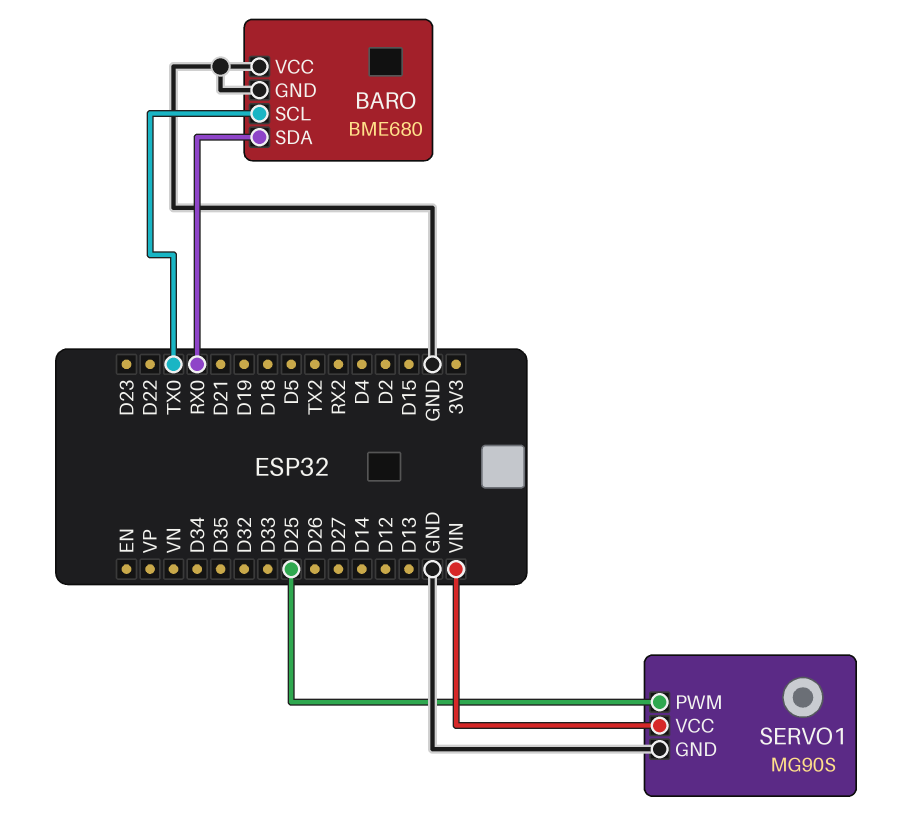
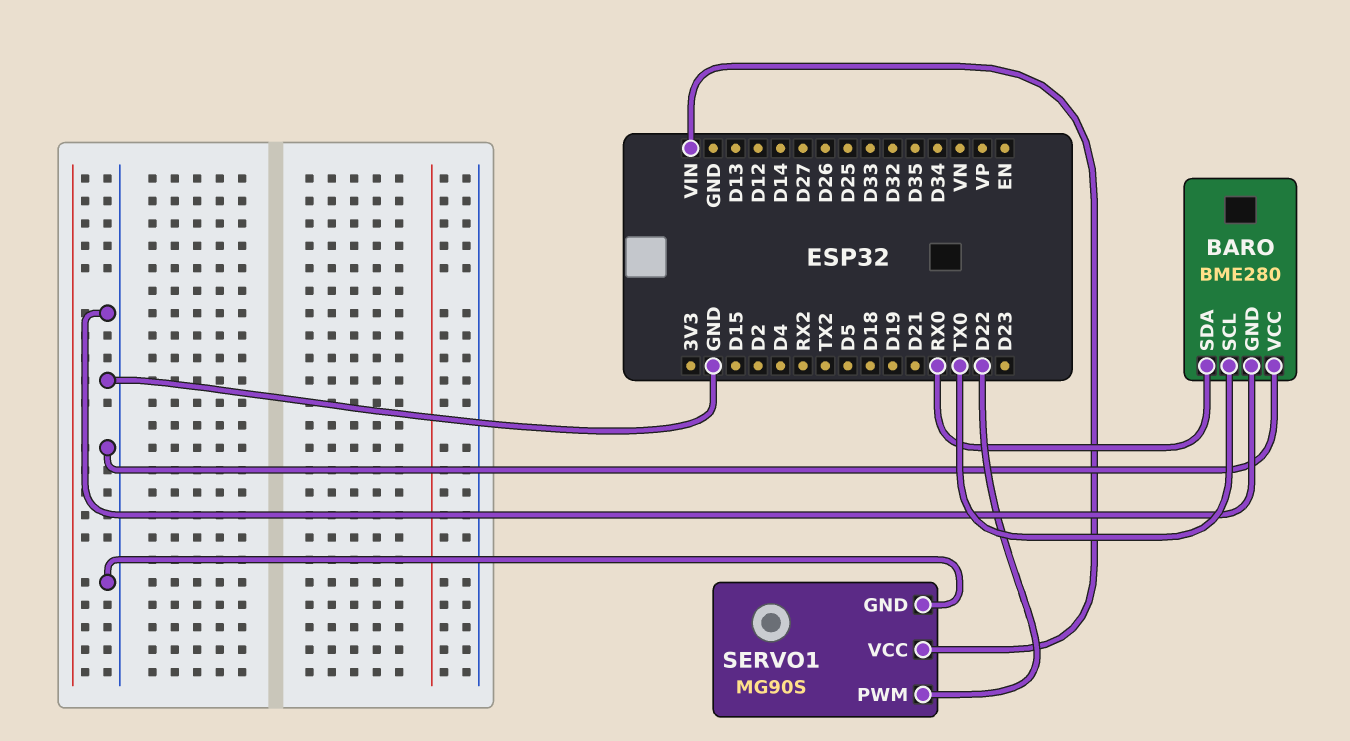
BARO: BME680 -> BME280
SERVO1 pin PWM: D25 -> D22

